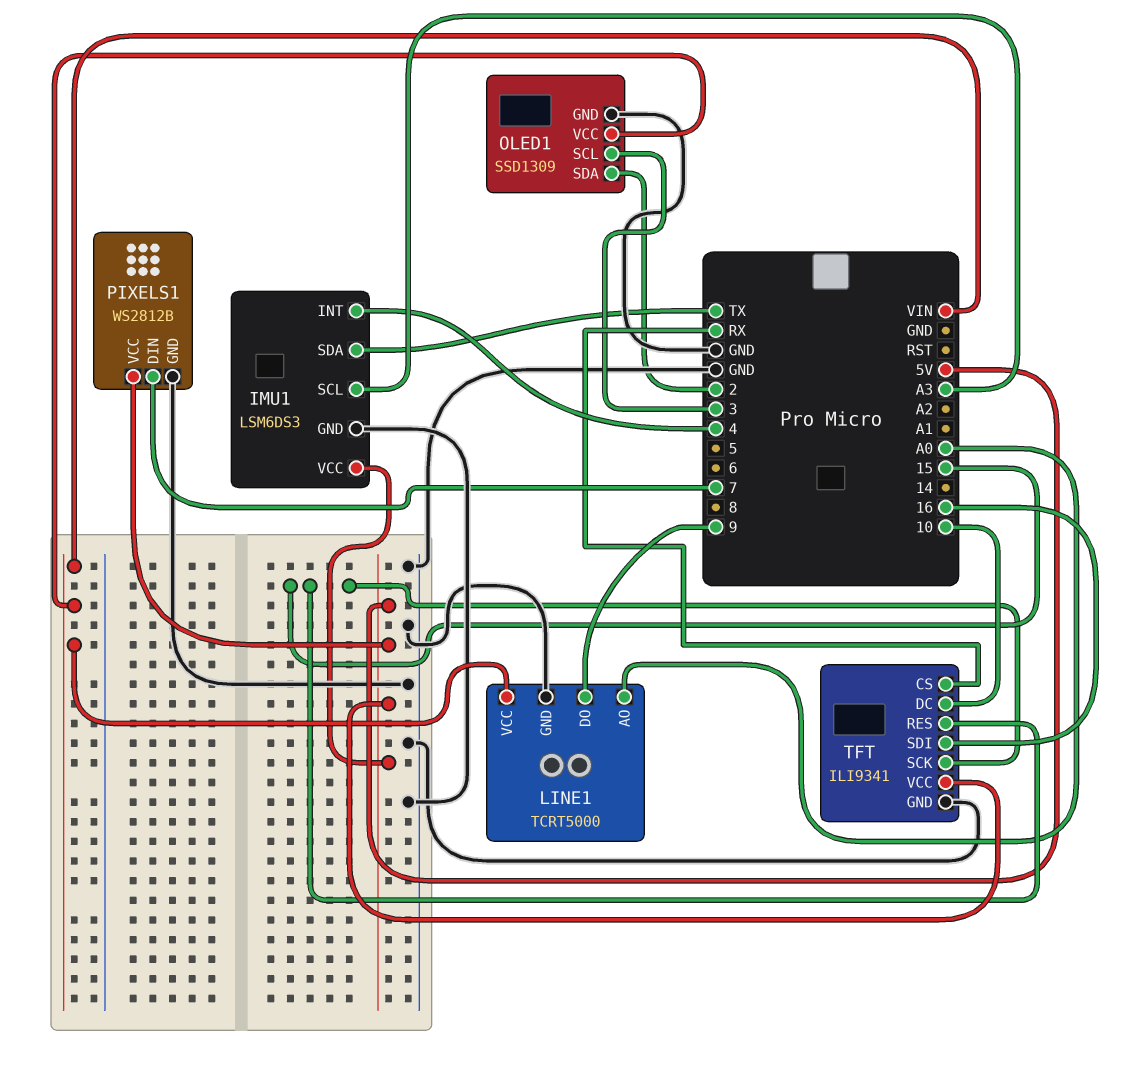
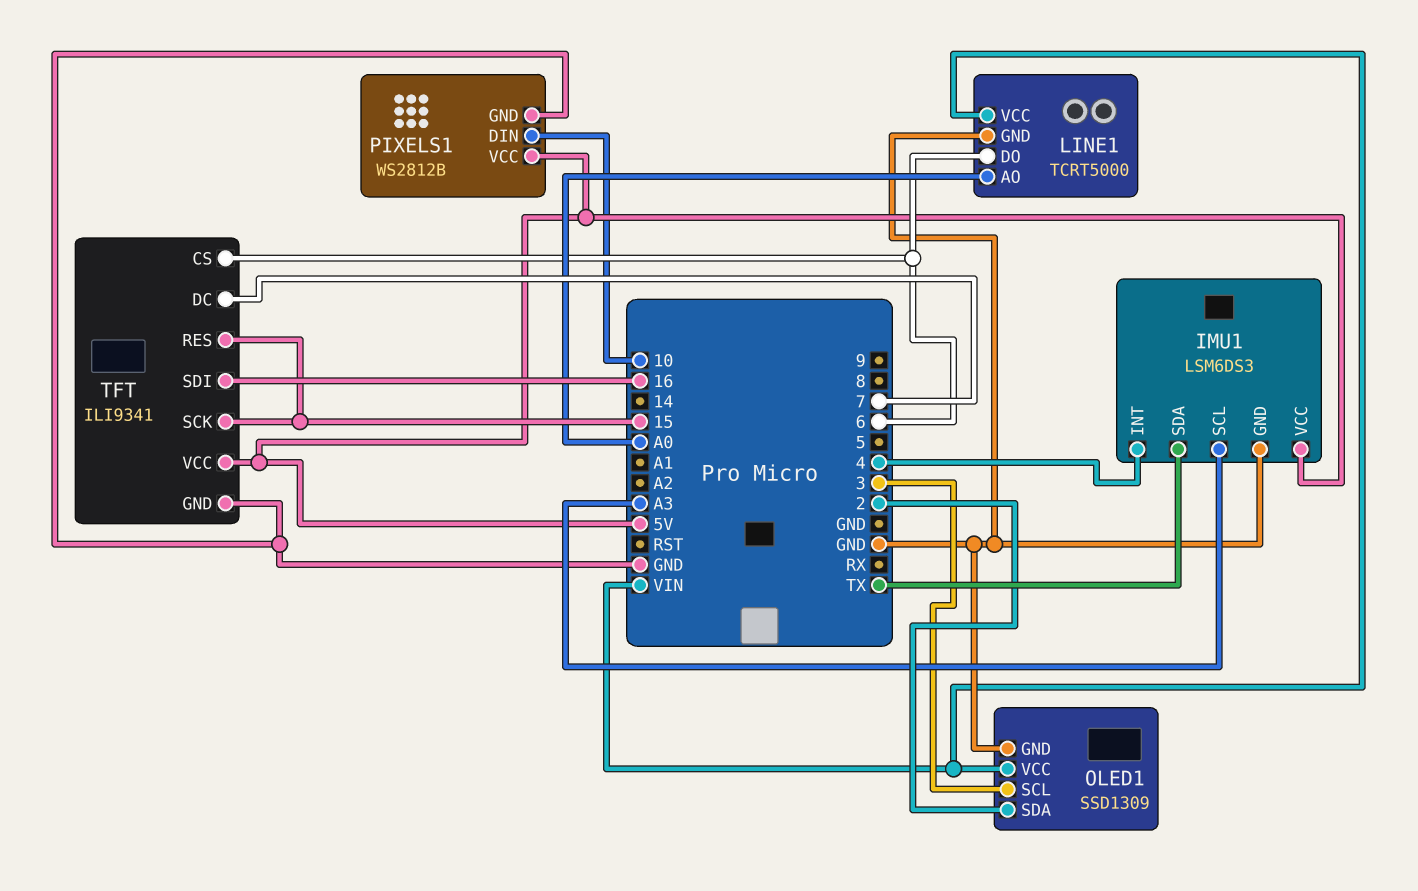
LINE1 pin DO: 9 -> 6
PIXELS1 pin DIN: 7 -> 10
TFT pin CS: RX -> 6
TFT pin DC: 10 -> 7

